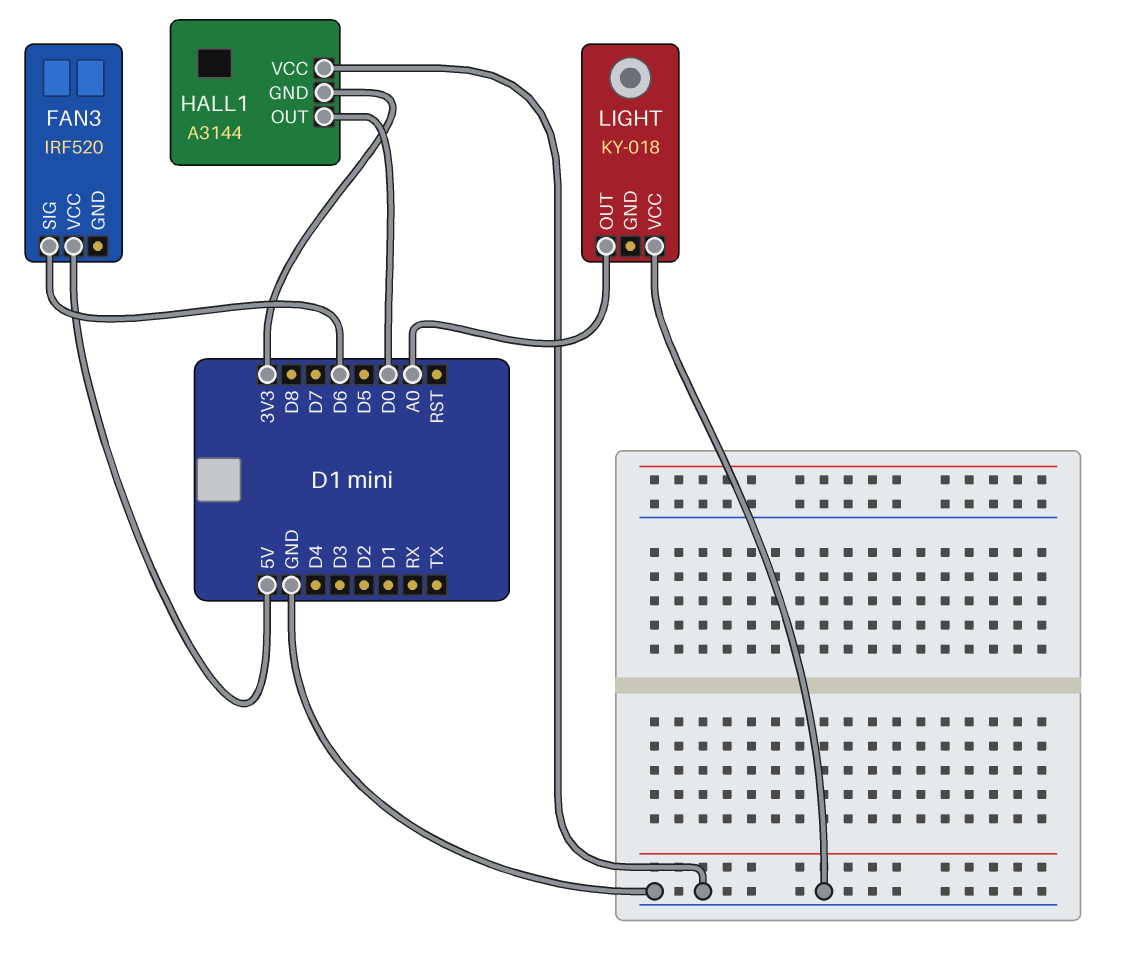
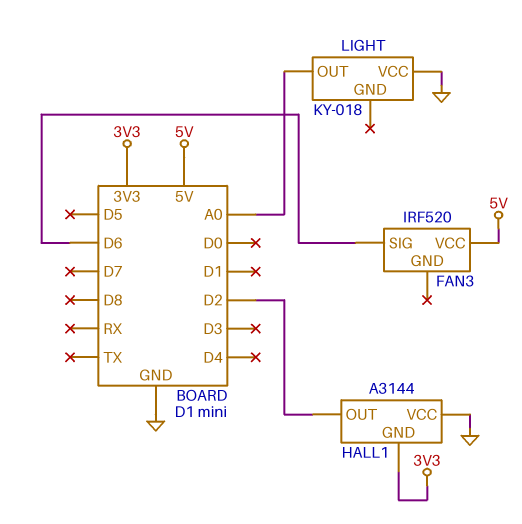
HALL1 pin OUT: D0 -> D2

